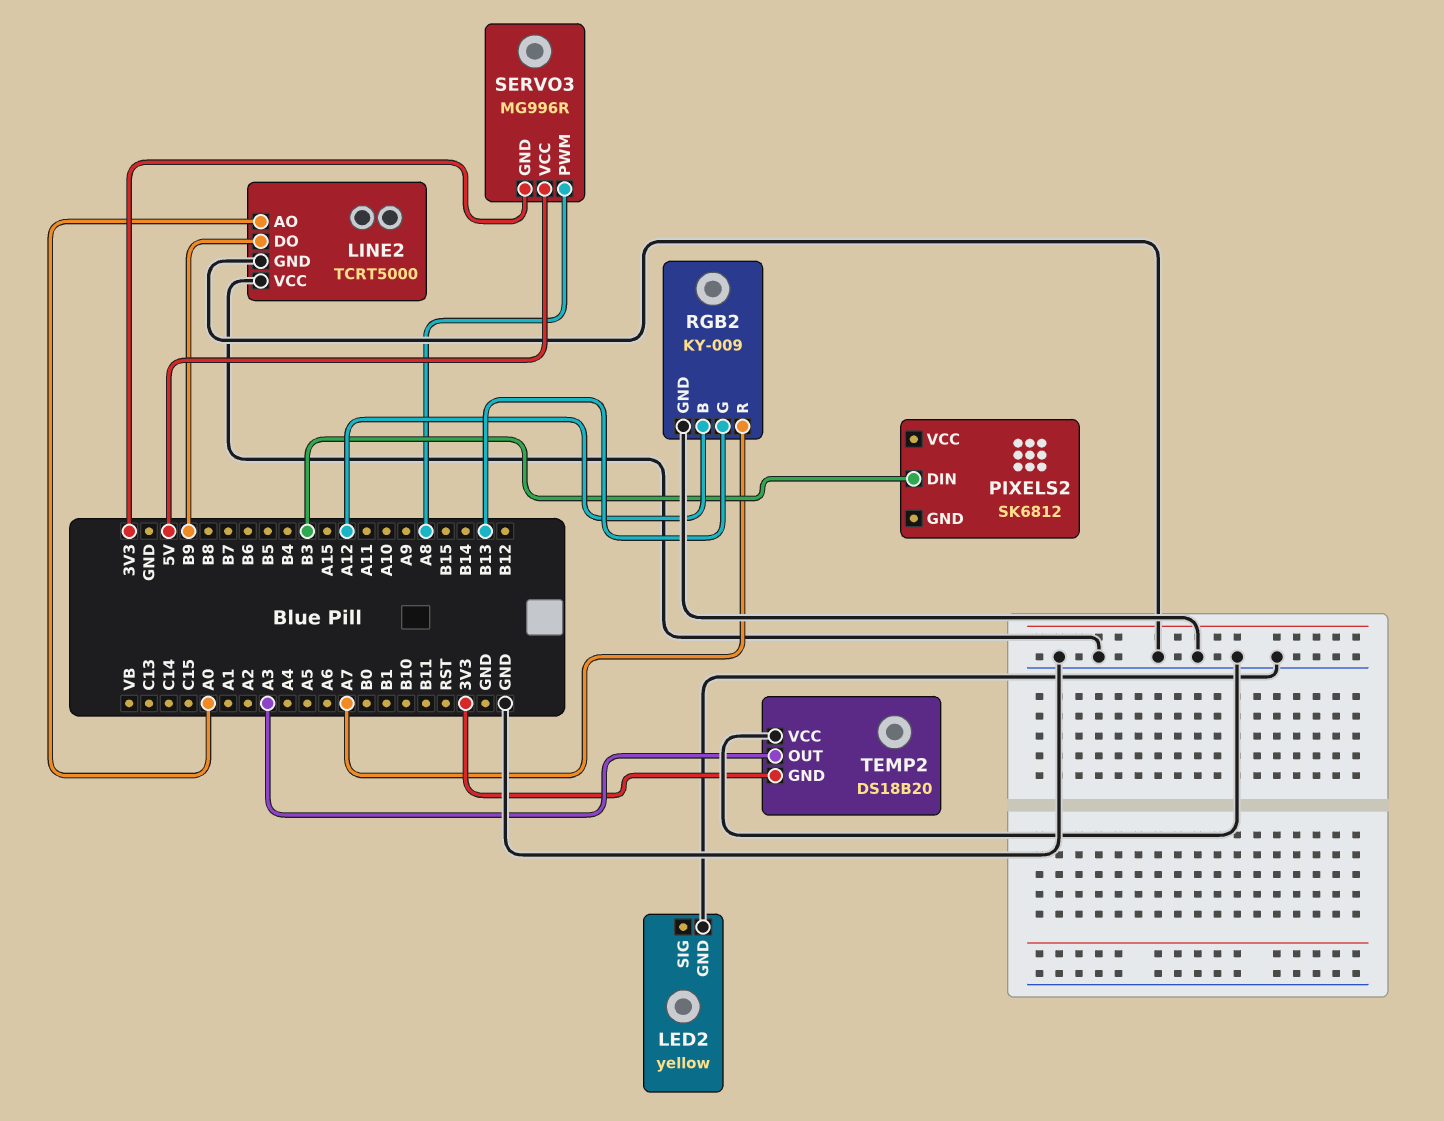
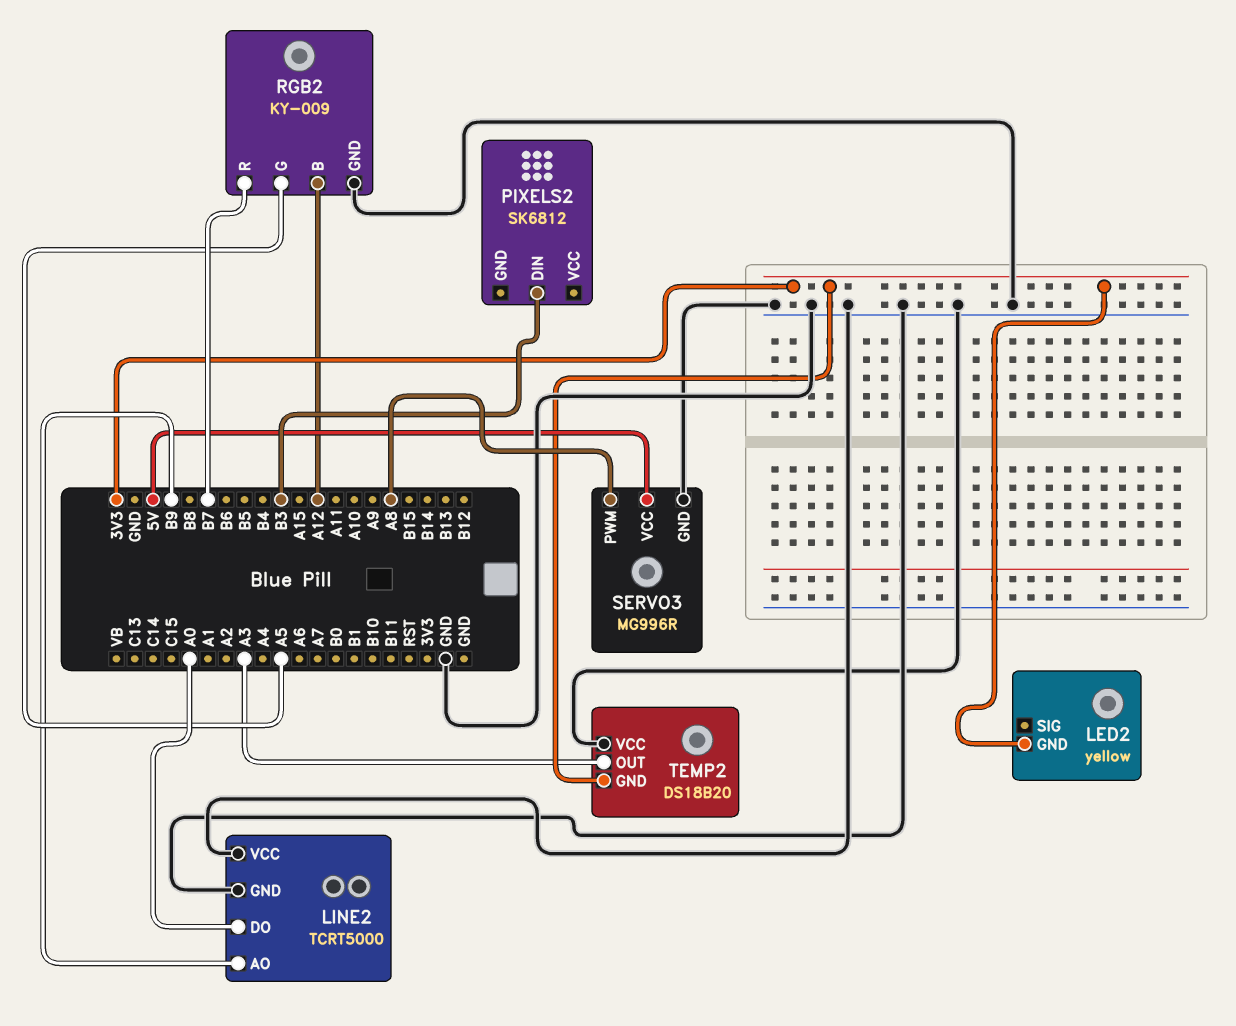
LED2 pin GND: GND -> 3V3
LINE2 pin AO: A0 -> B9
LINE2 pin DO: B9 -> A0
RGB2 pin G: B13 -> A5
RGB2 pin R: A7 -> B7
SERVO3 pin GND: 3V3 -> GND

